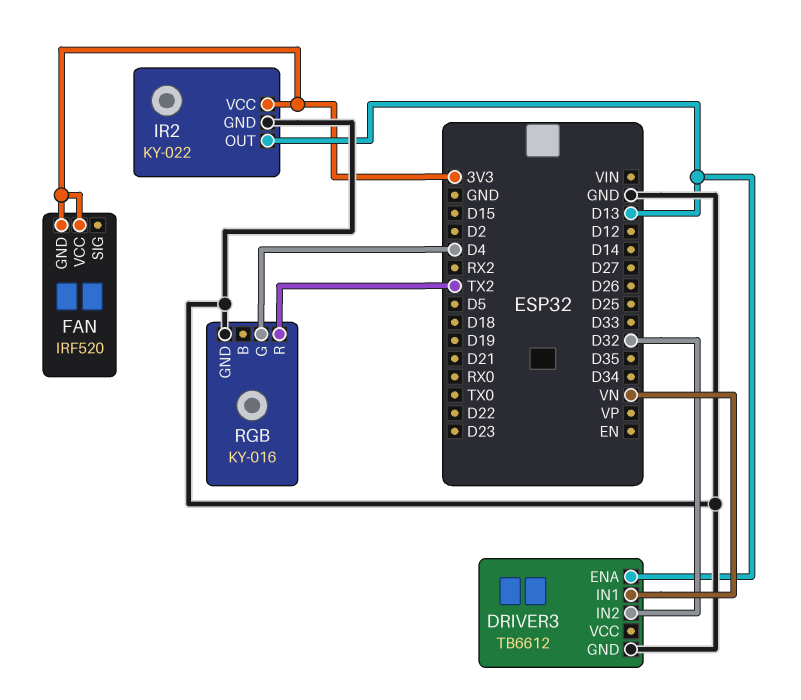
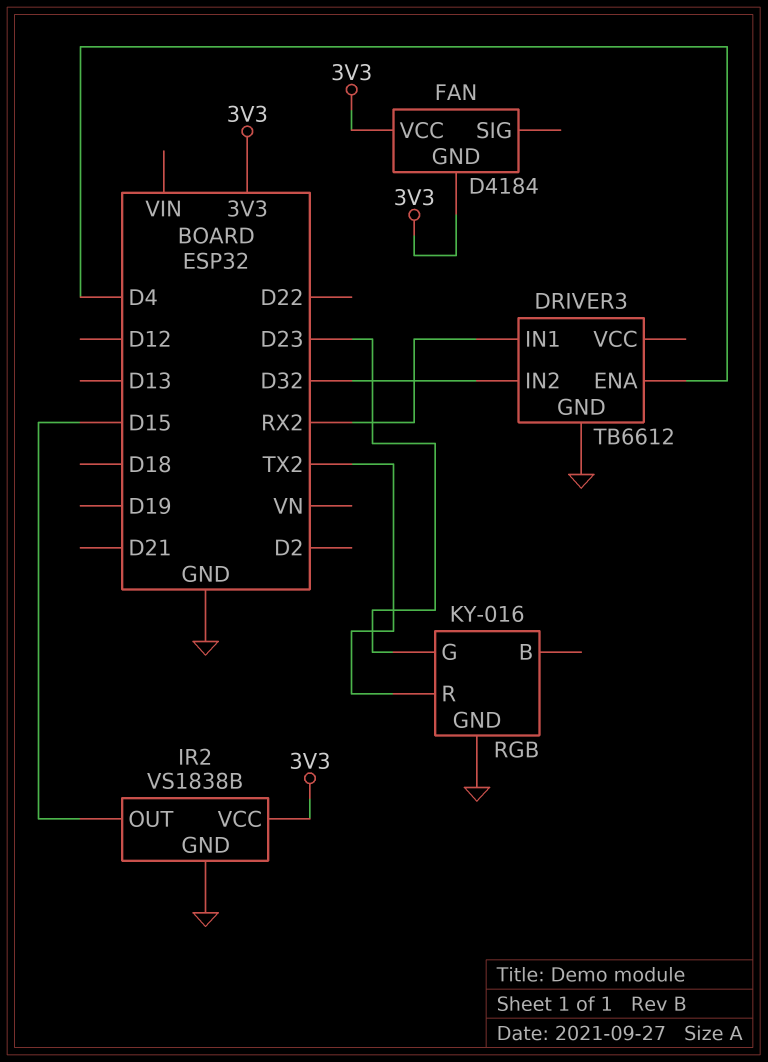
DRIVER3 pin ENA: D13 -> D4
DRIVER3 pin IN1: VN -> RX2
FAN: IRF520 -> D4184
IR2: KY-022 -> VS1838B
IR2 pin OUT: D13 -> D15
RGB pin G: D4 -> D23

